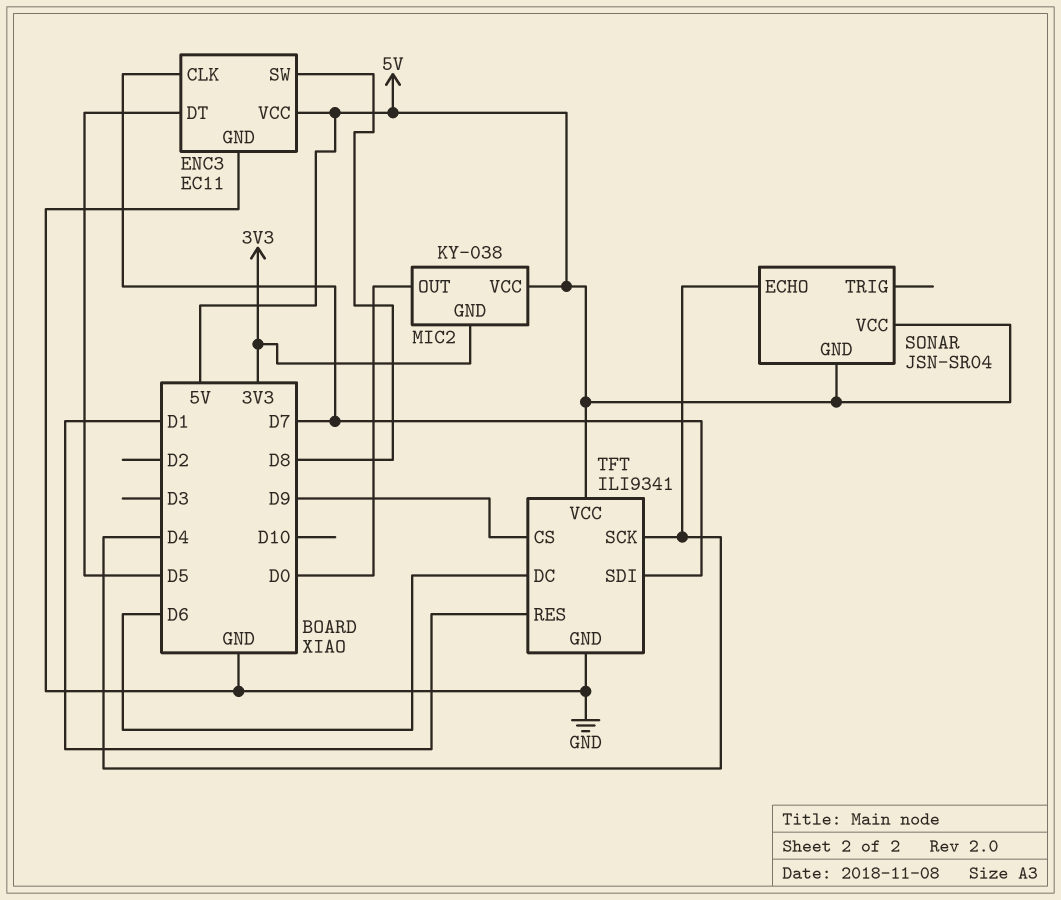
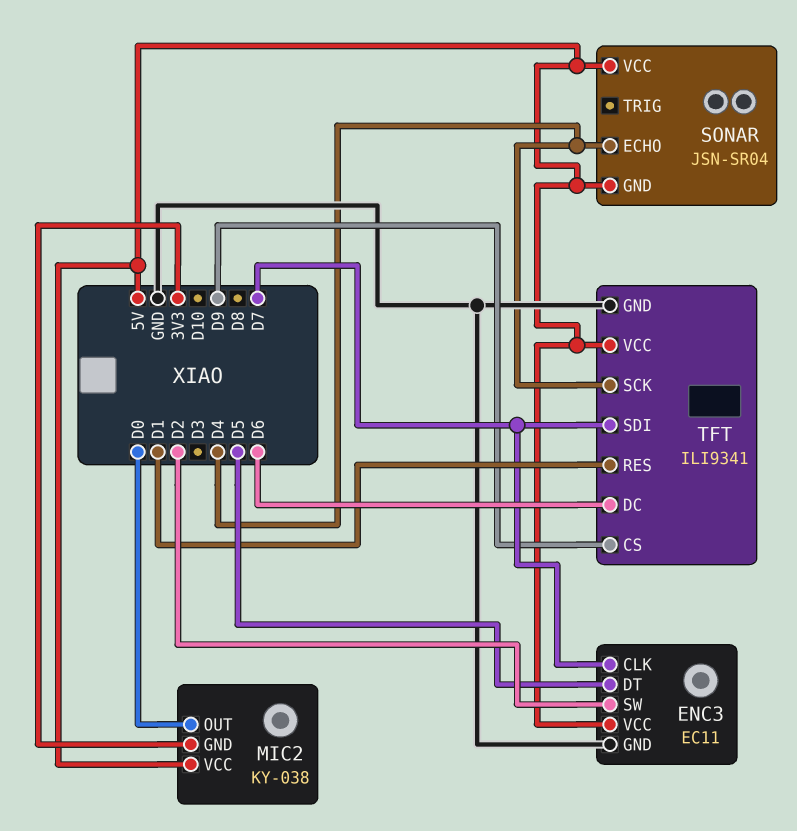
ENC3 pin SW: D8 -> D2

